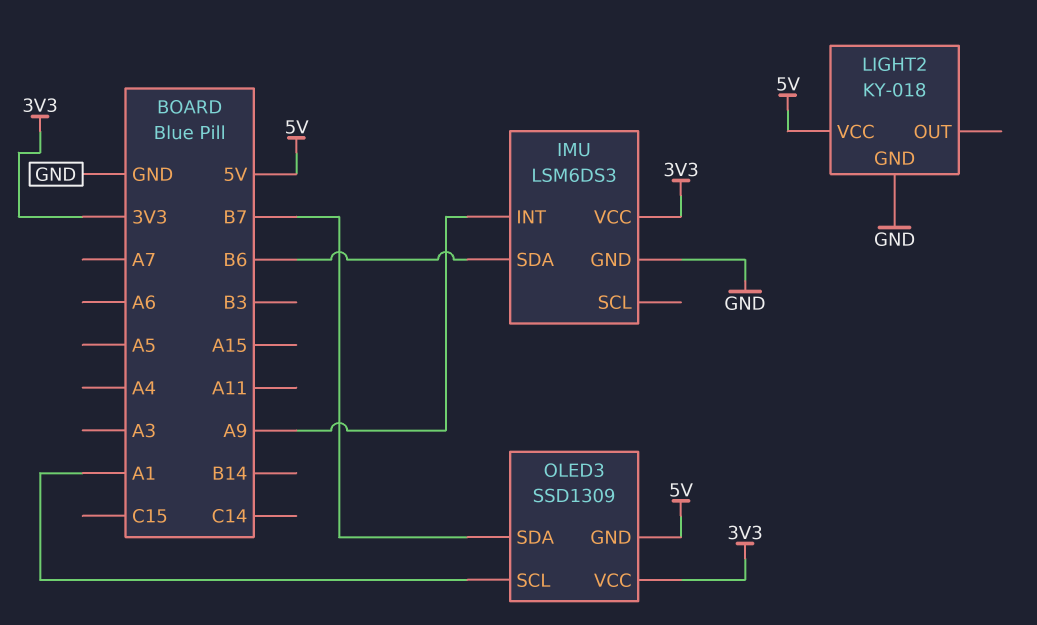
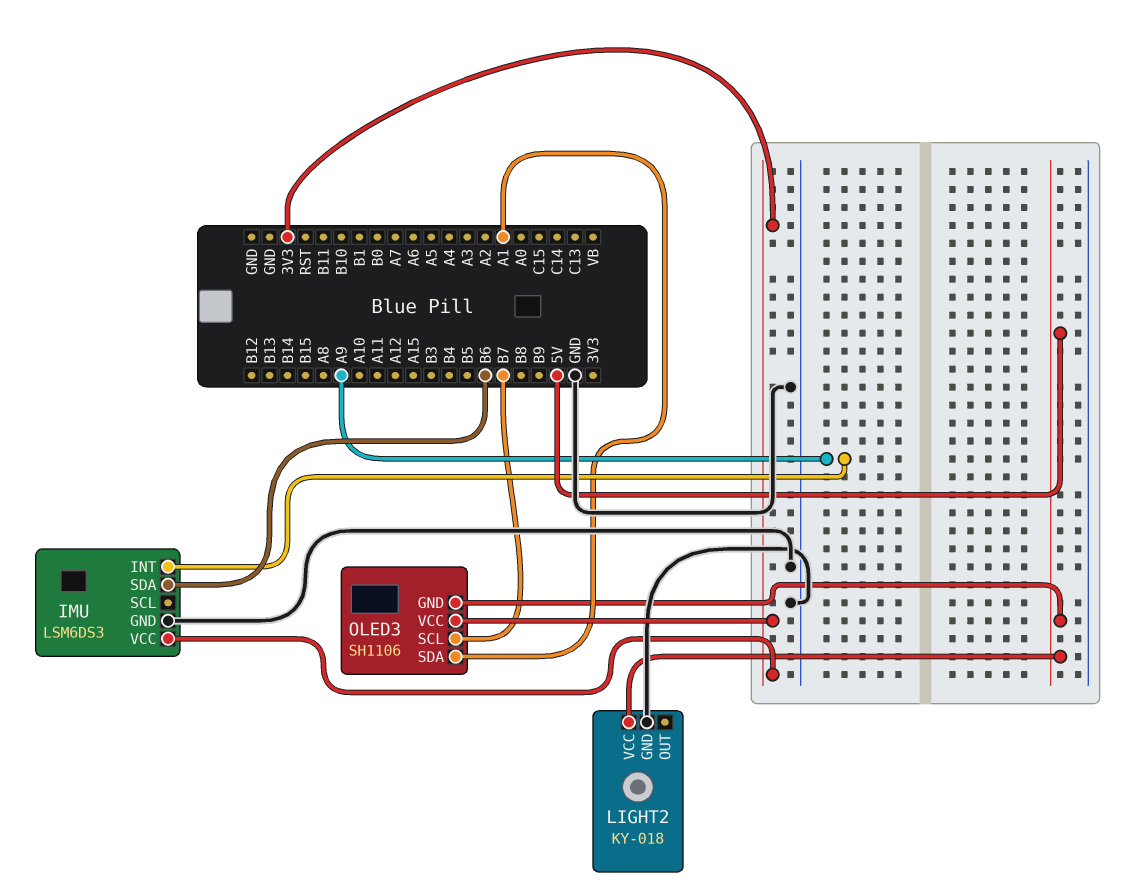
OLED3: SSD1309 -> SH1106
OLED3 pin SCL: A1 -> B7
OLED3 pin SDA: B7 -> A1

